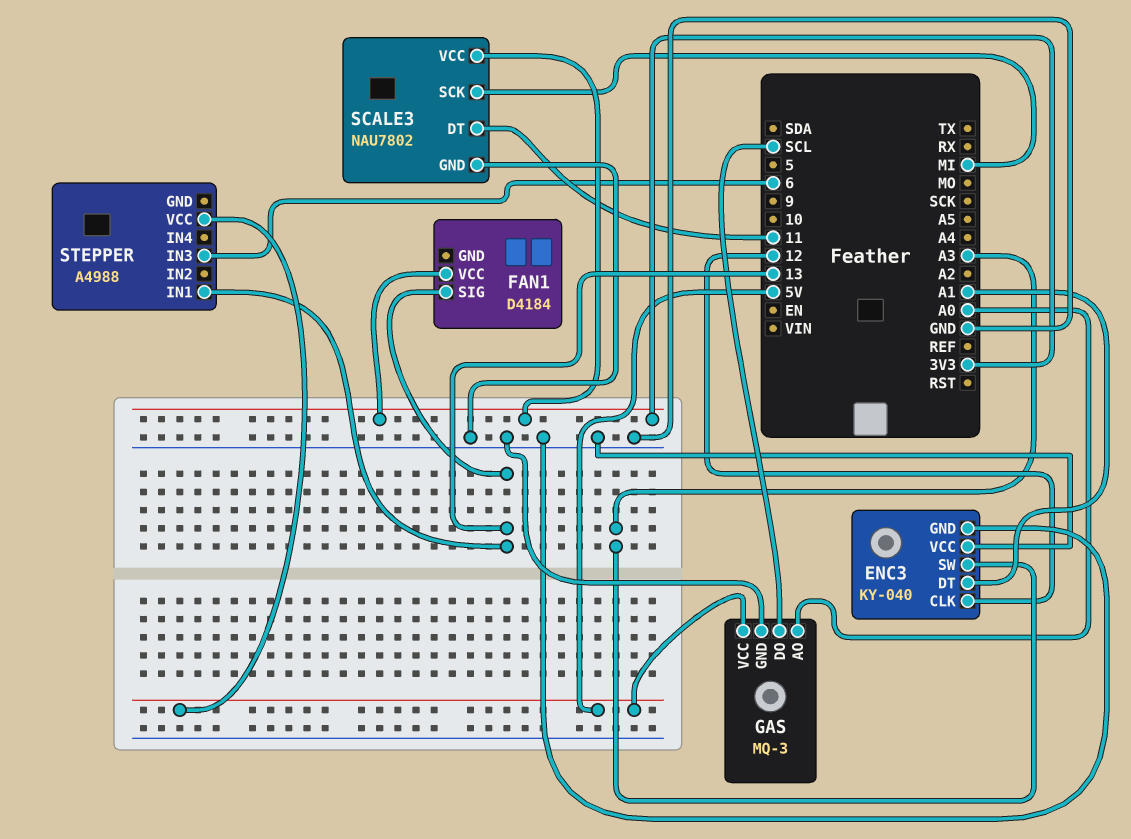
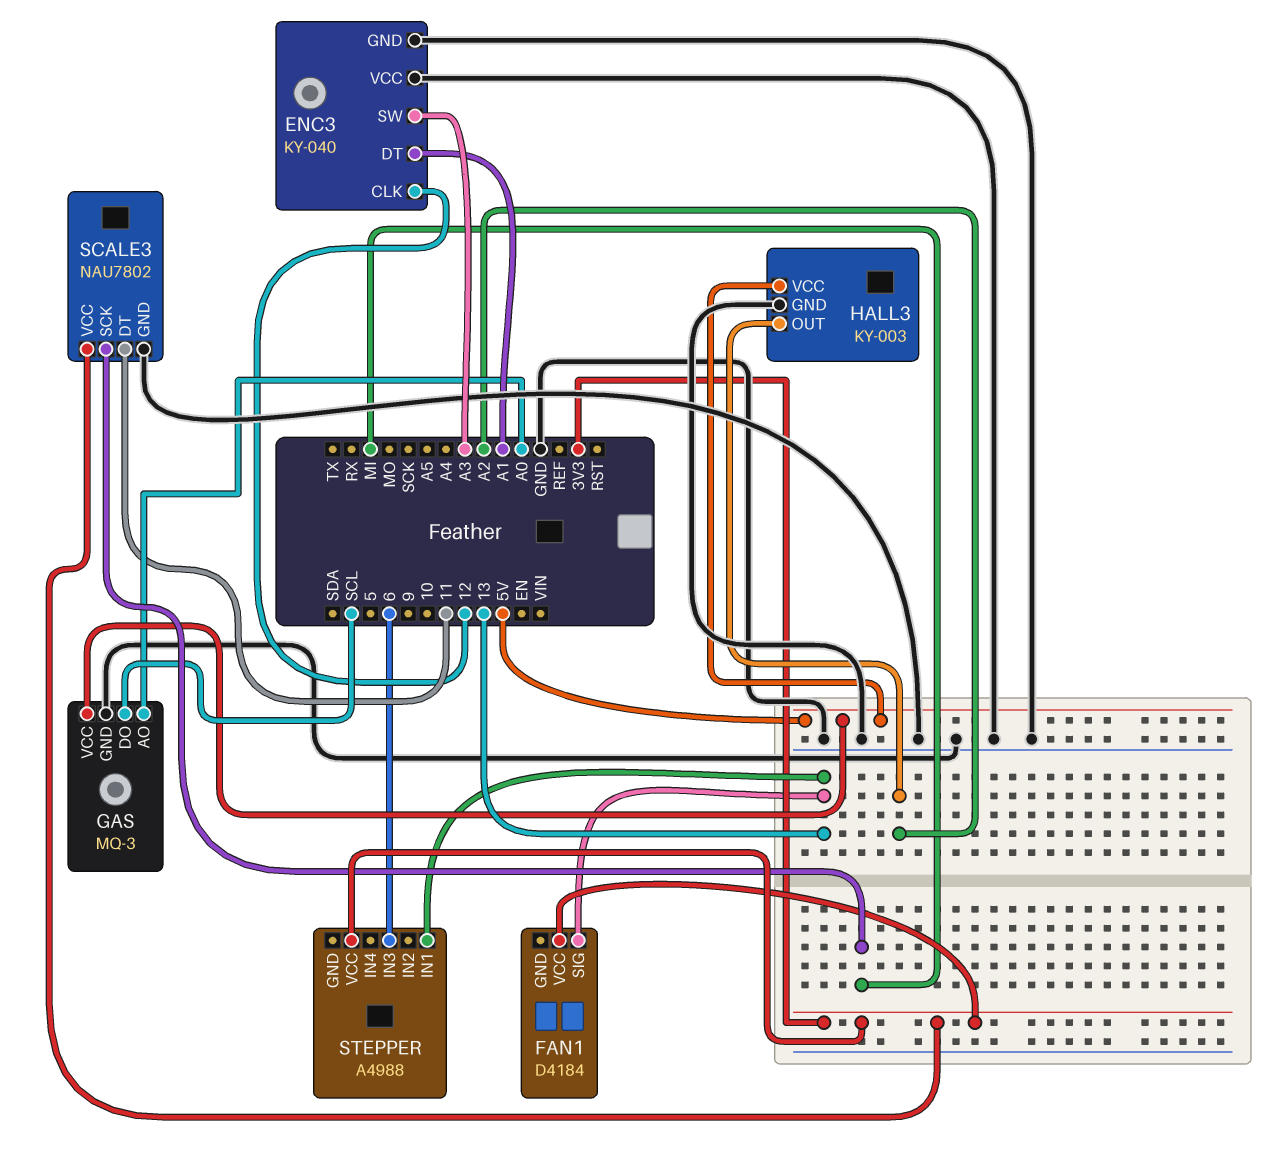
HALL3: none -> KY-003
HALL3 pin GND: none -> GND
HALL3 pin OUT: none -> A2
HALL3 pin VCC: none -> 5V
STEPPER pin VCC: 5V -> 3V3

